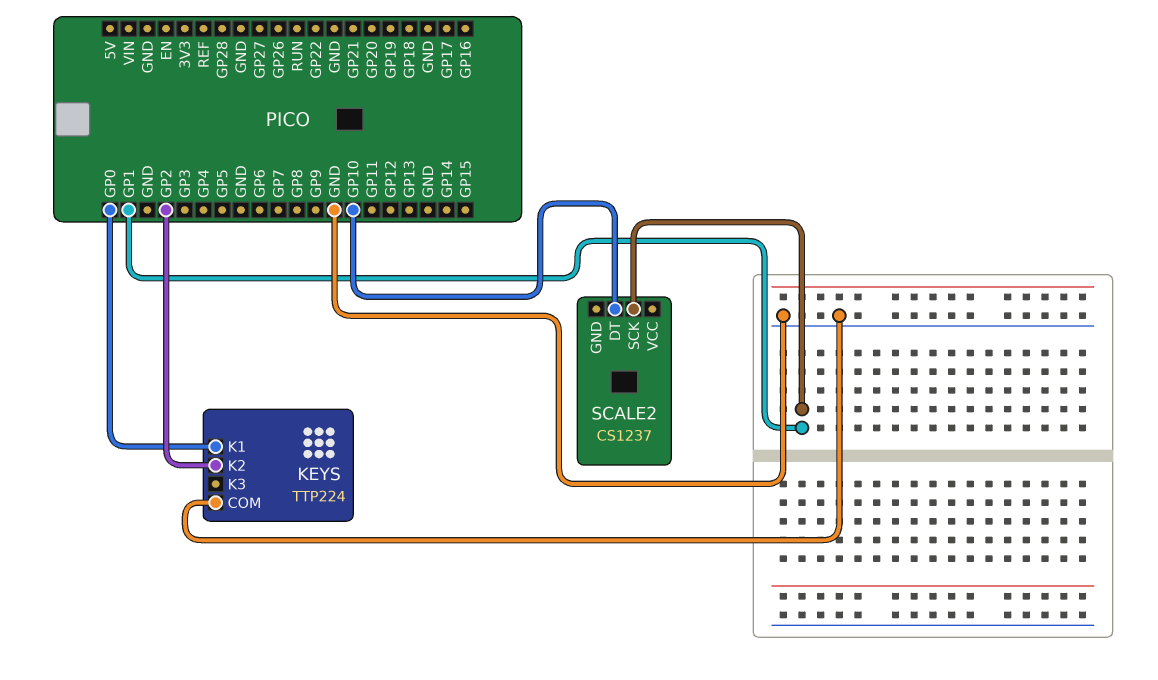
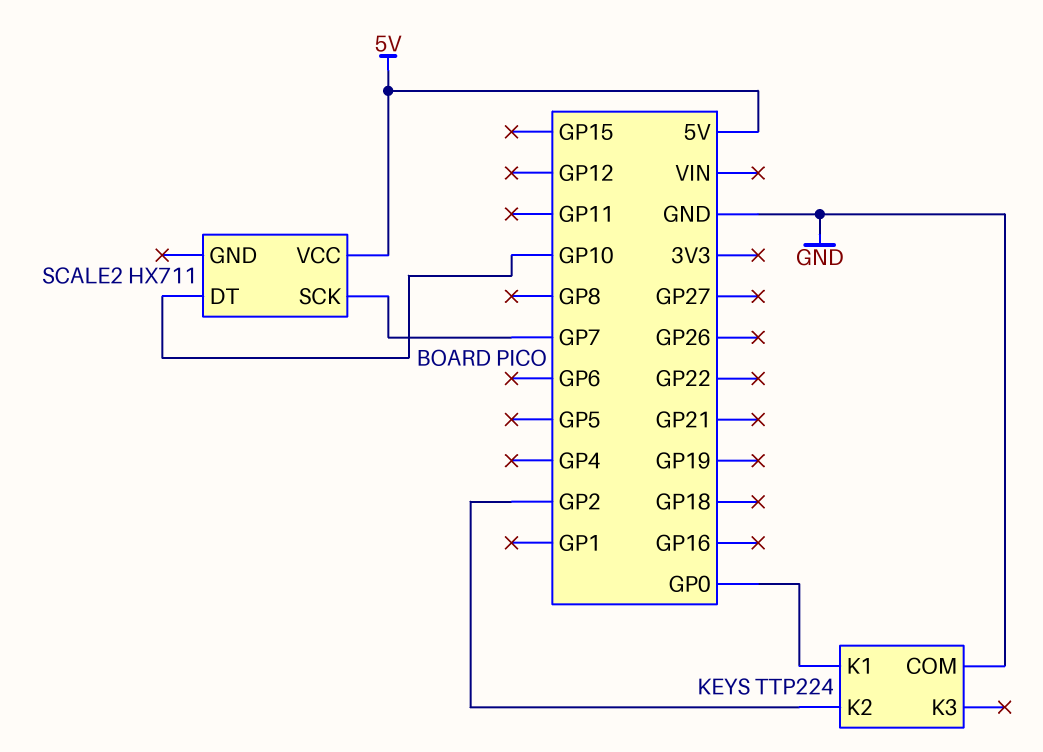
SCALE2: CS1237 -> HX711
SCALE2 pin SCK: GP1 -> GP7
SCALE2 pin VCC: none -> 5V

